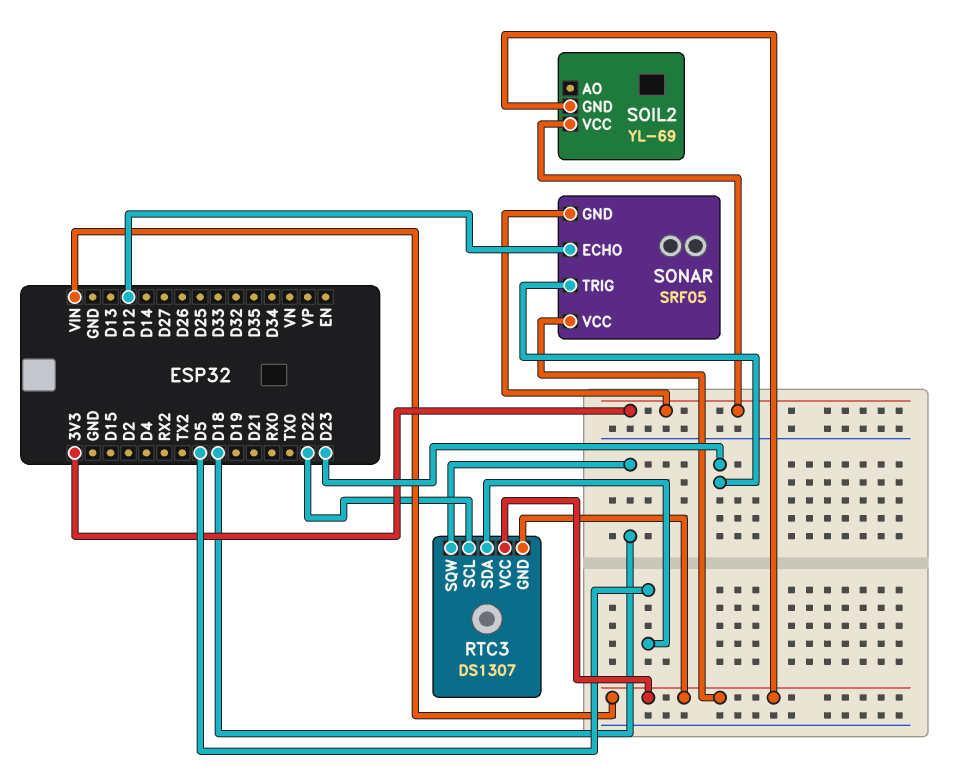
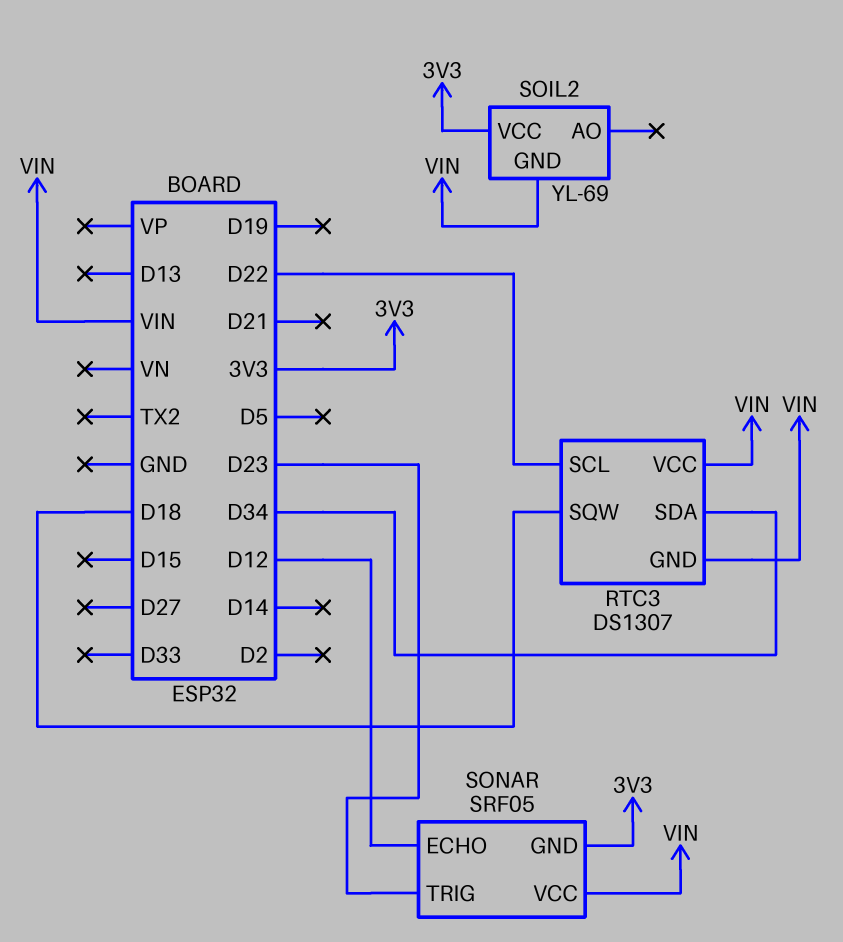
RTC3 pin SDA: D5 -> D34

